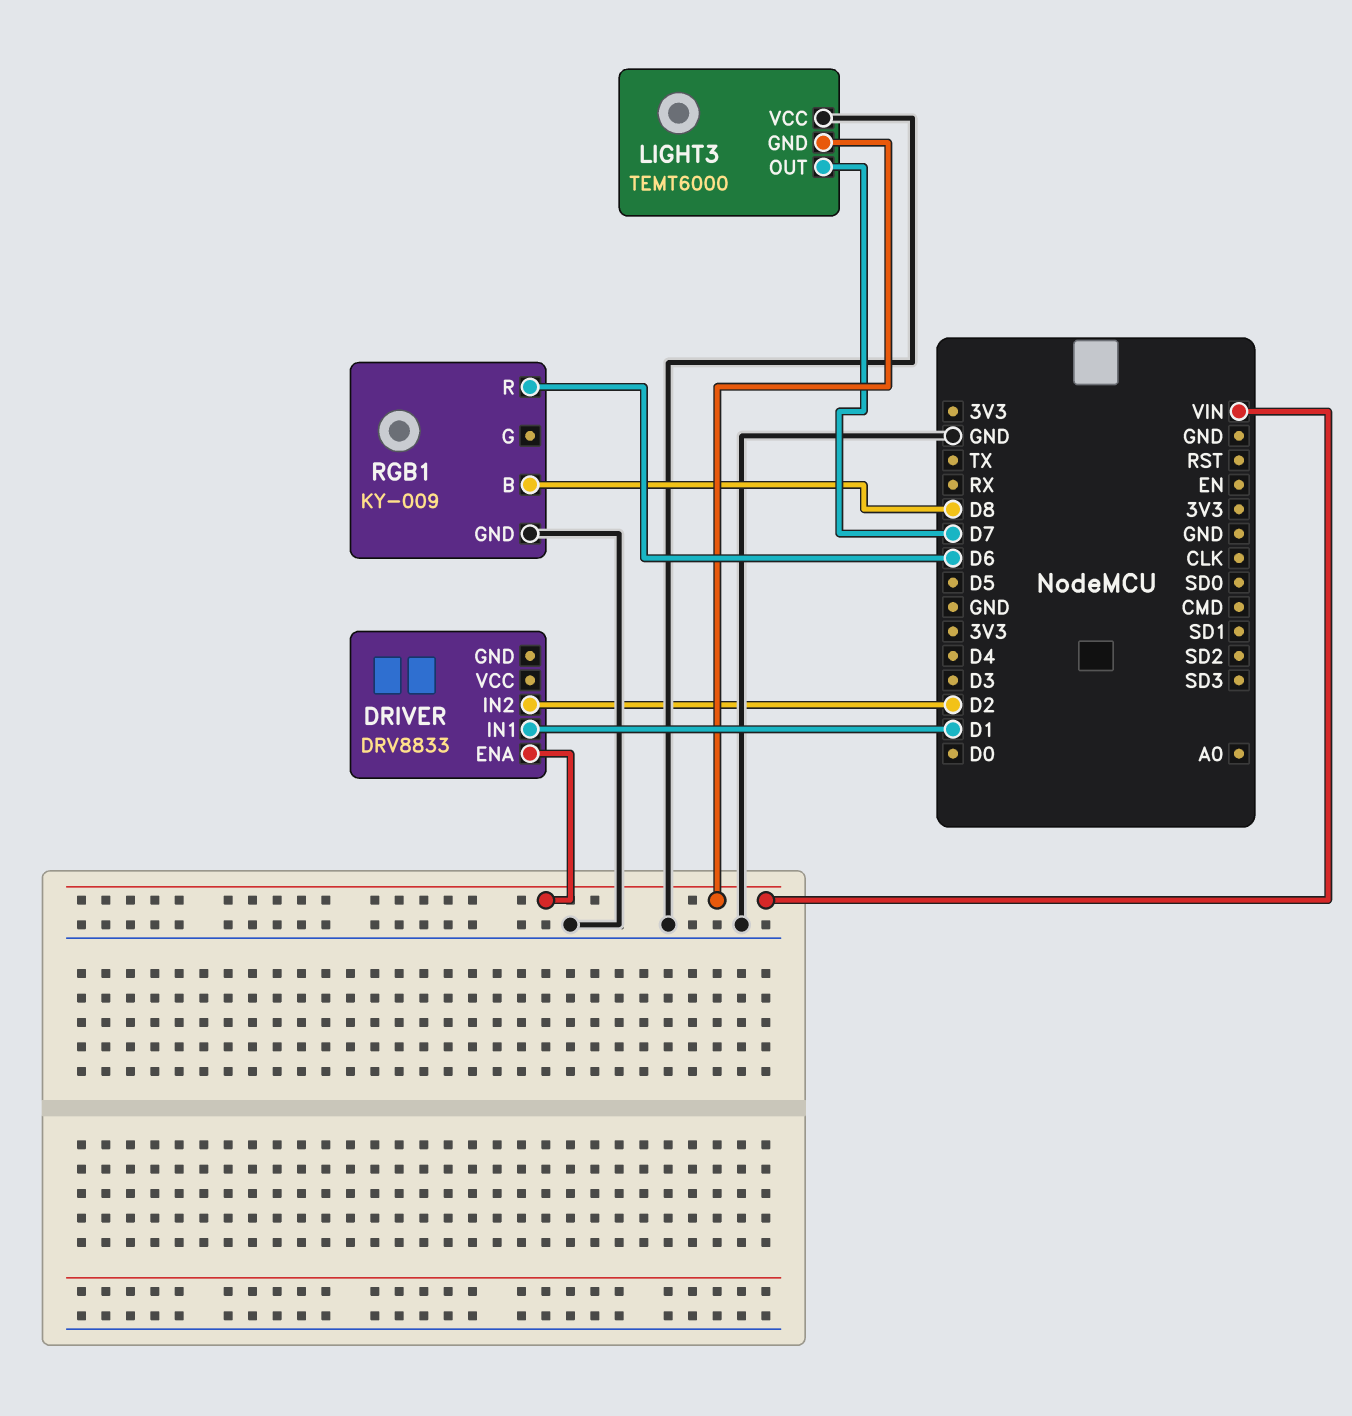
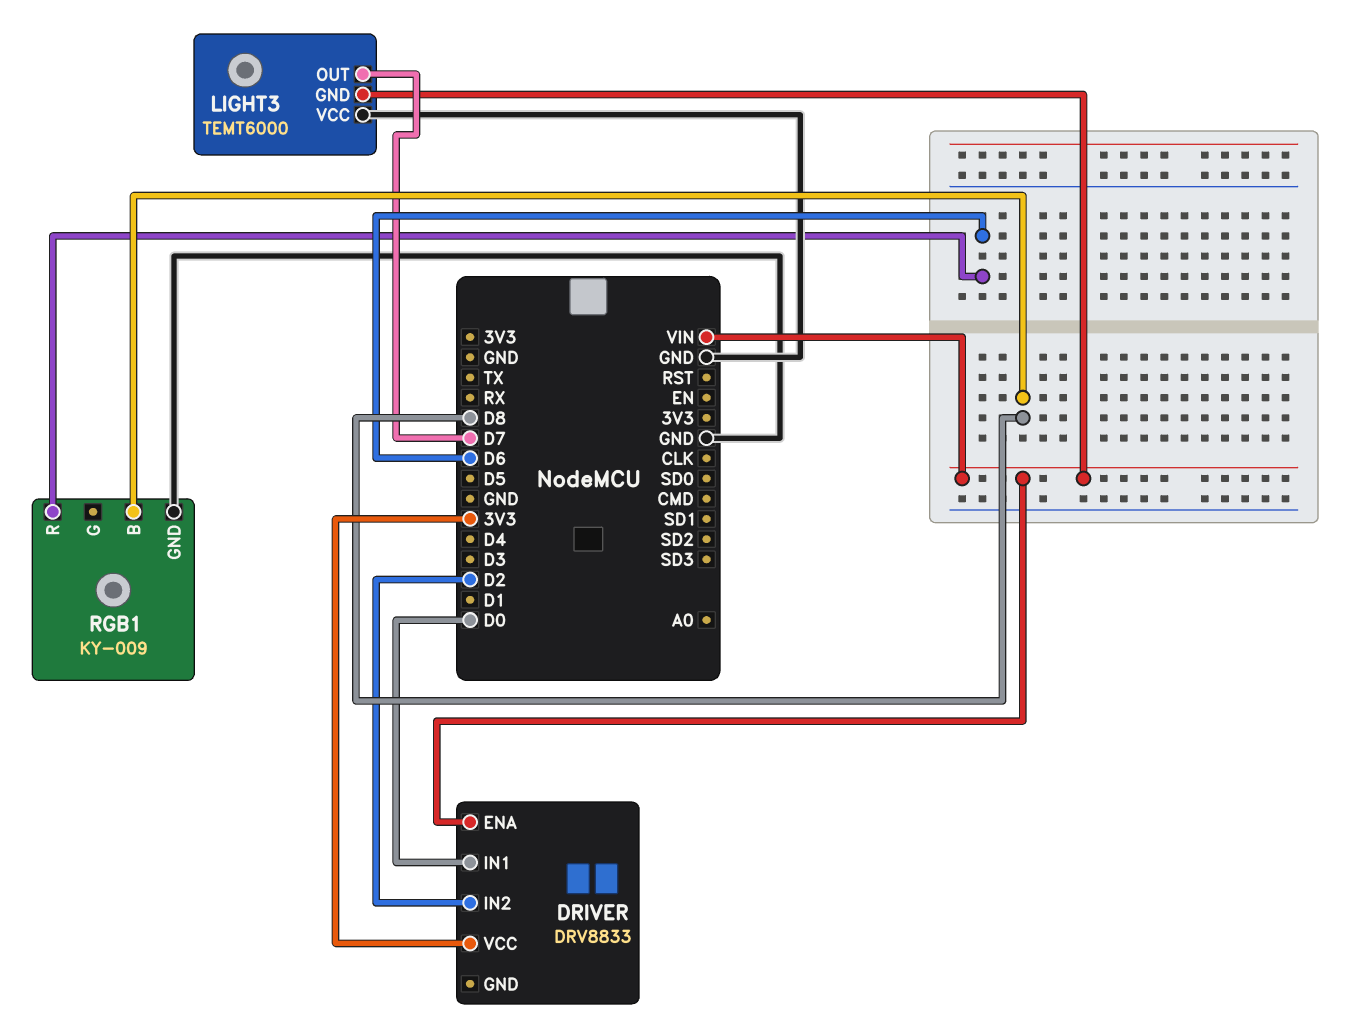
DRIVER pin IN1: D1 -> D0
DRIVER pin VCC: none -> 3V3

